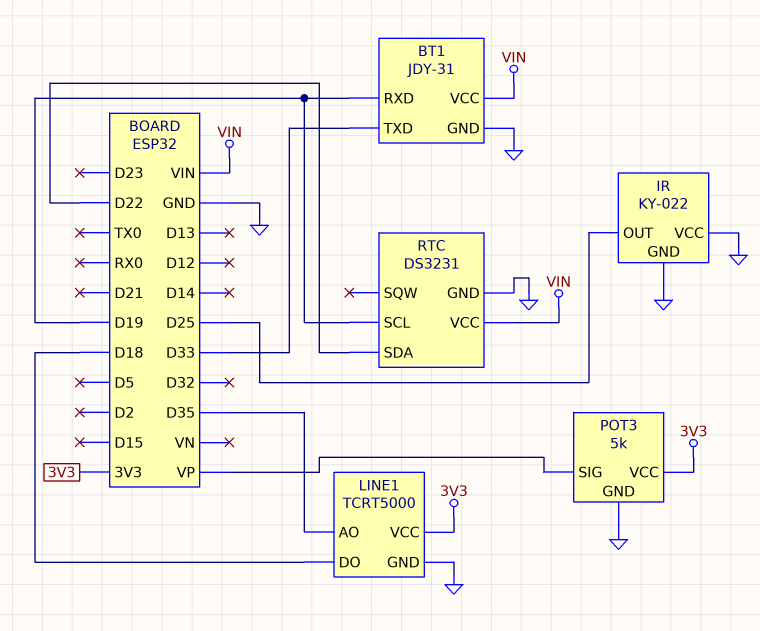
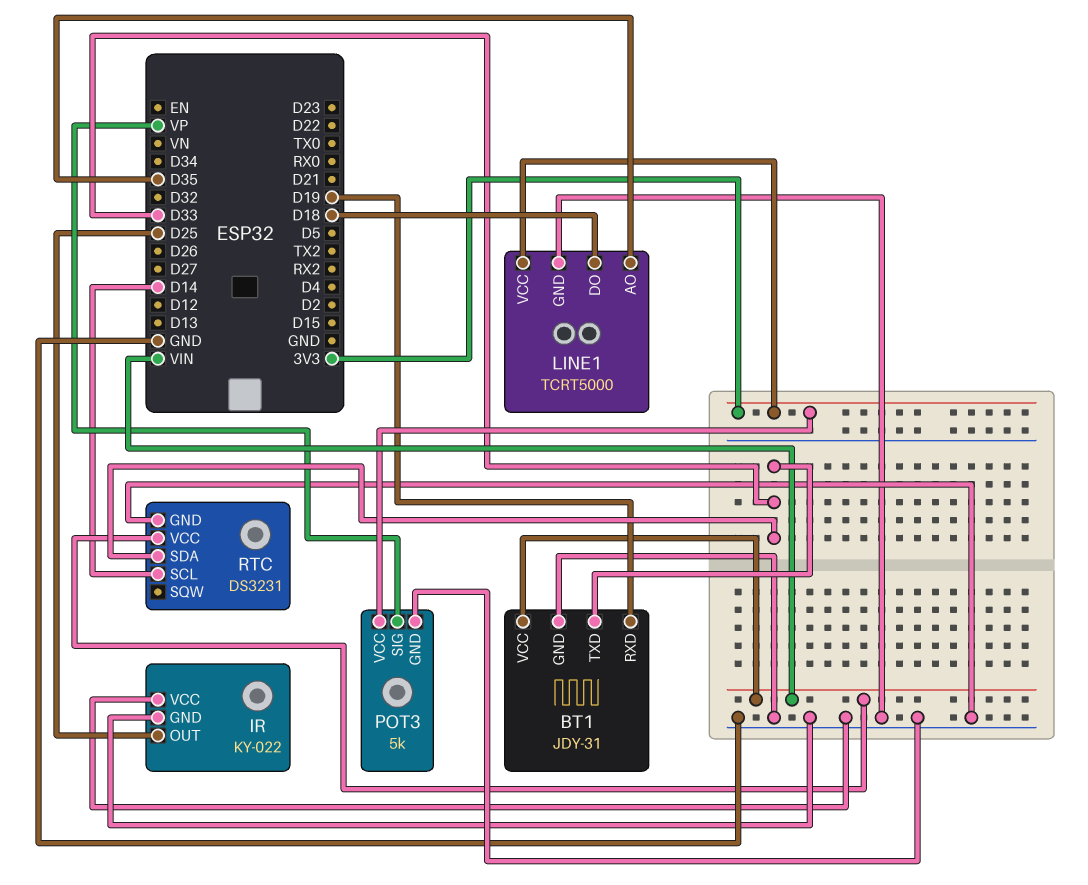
RTC pin SCL: D19 -> D14
RTC pin SDA: D22 -> D33

